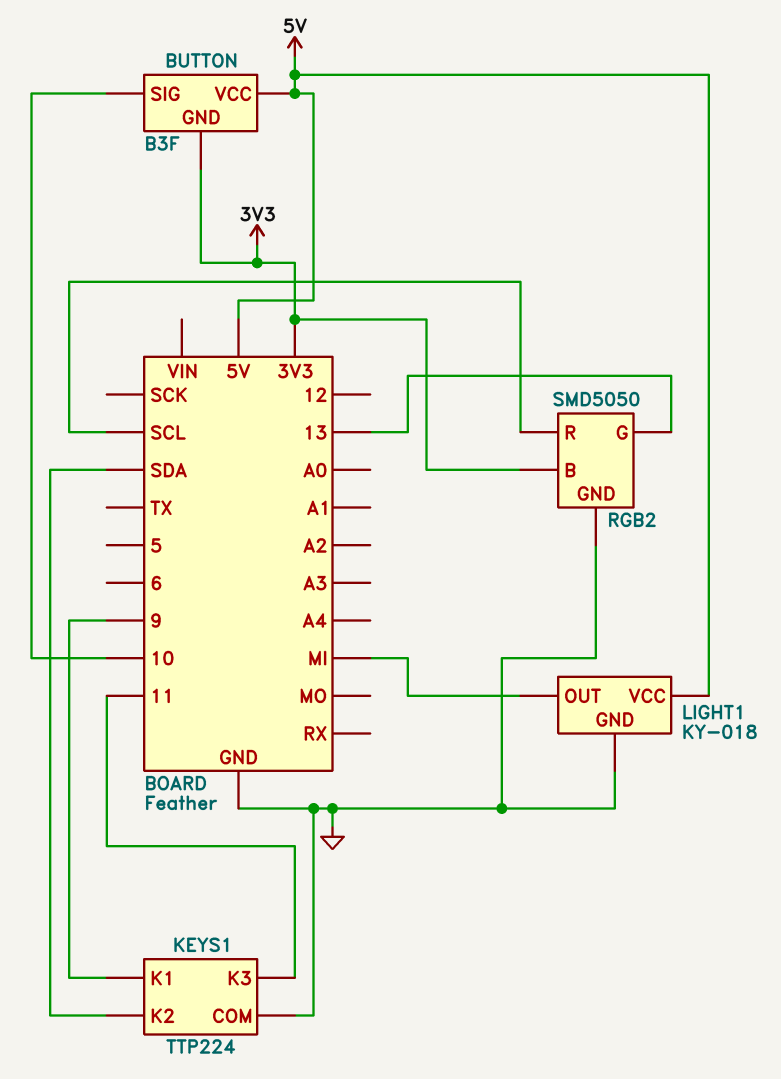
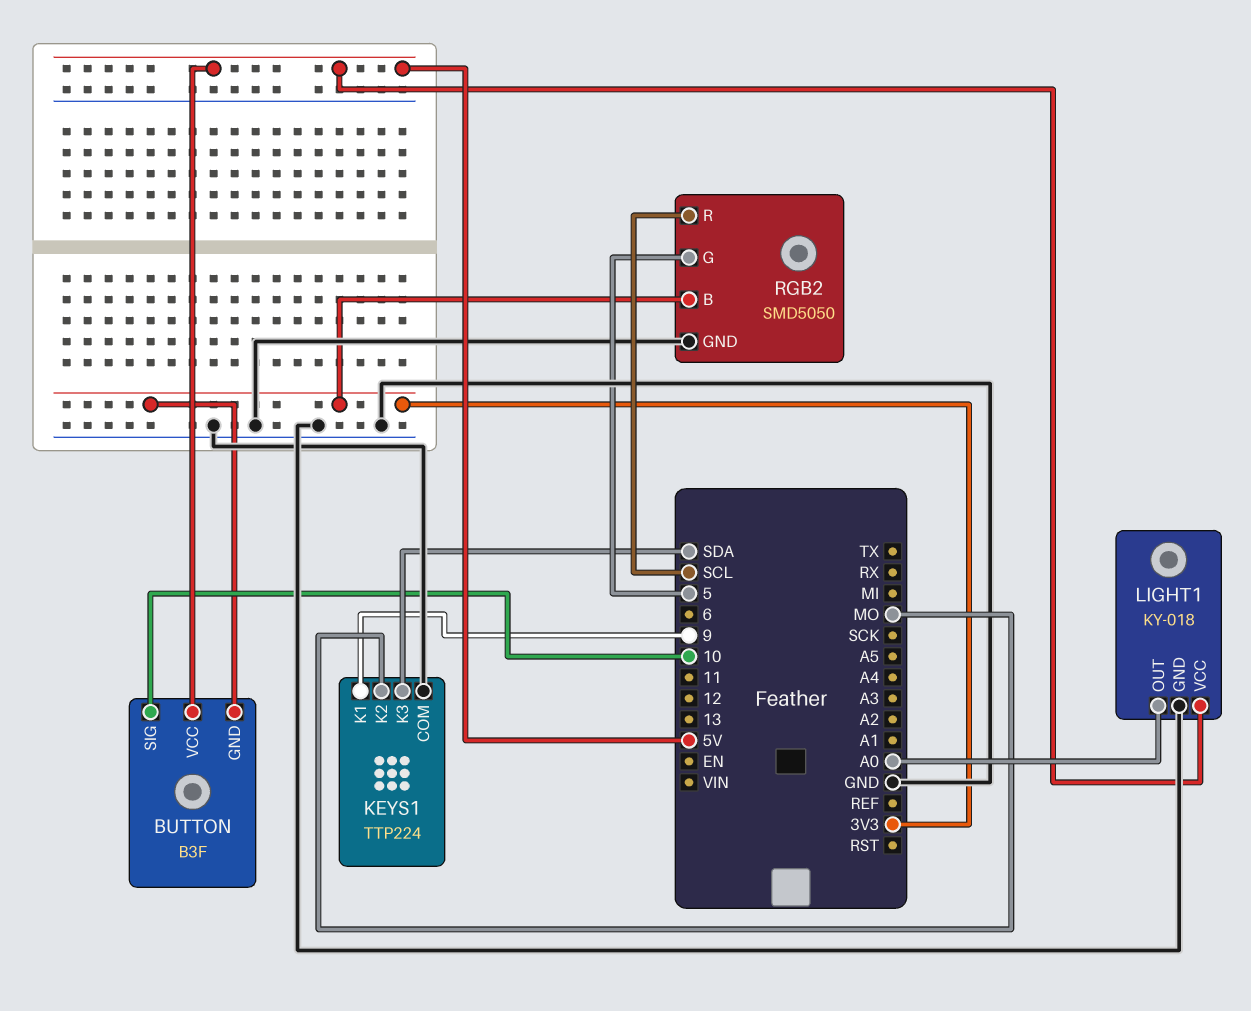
KEYS1 pin K2: SDA -> MO
KEYS1 pin K3: 11 -> SDA
LIGHT1 pin OUT: MI -> A0
RGB2 pin G: 13 -> 5

